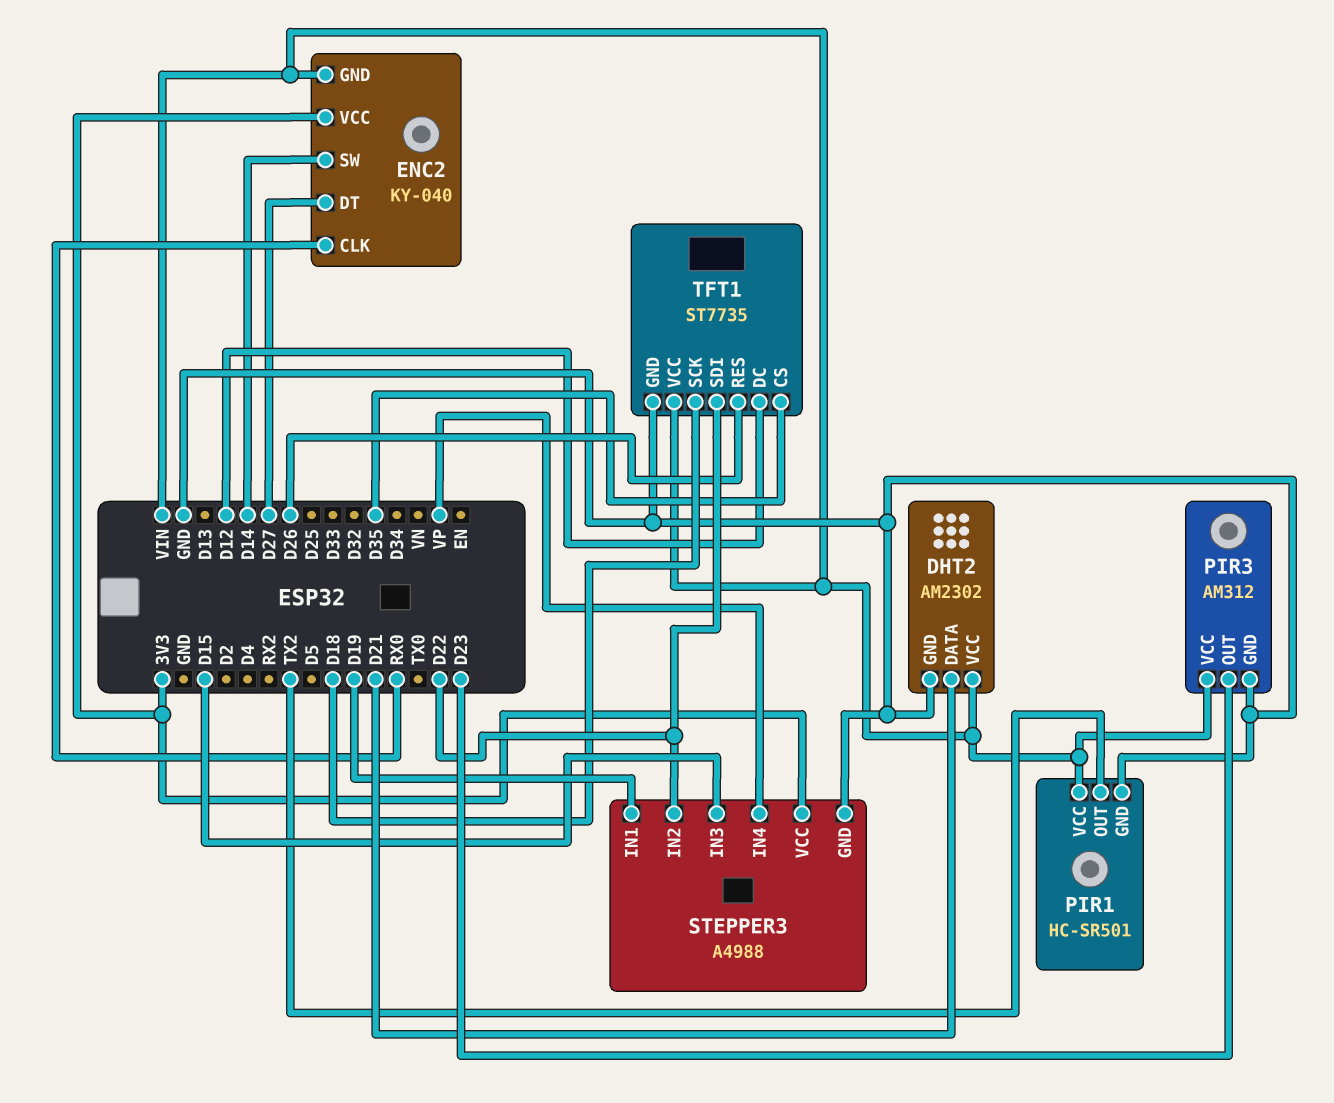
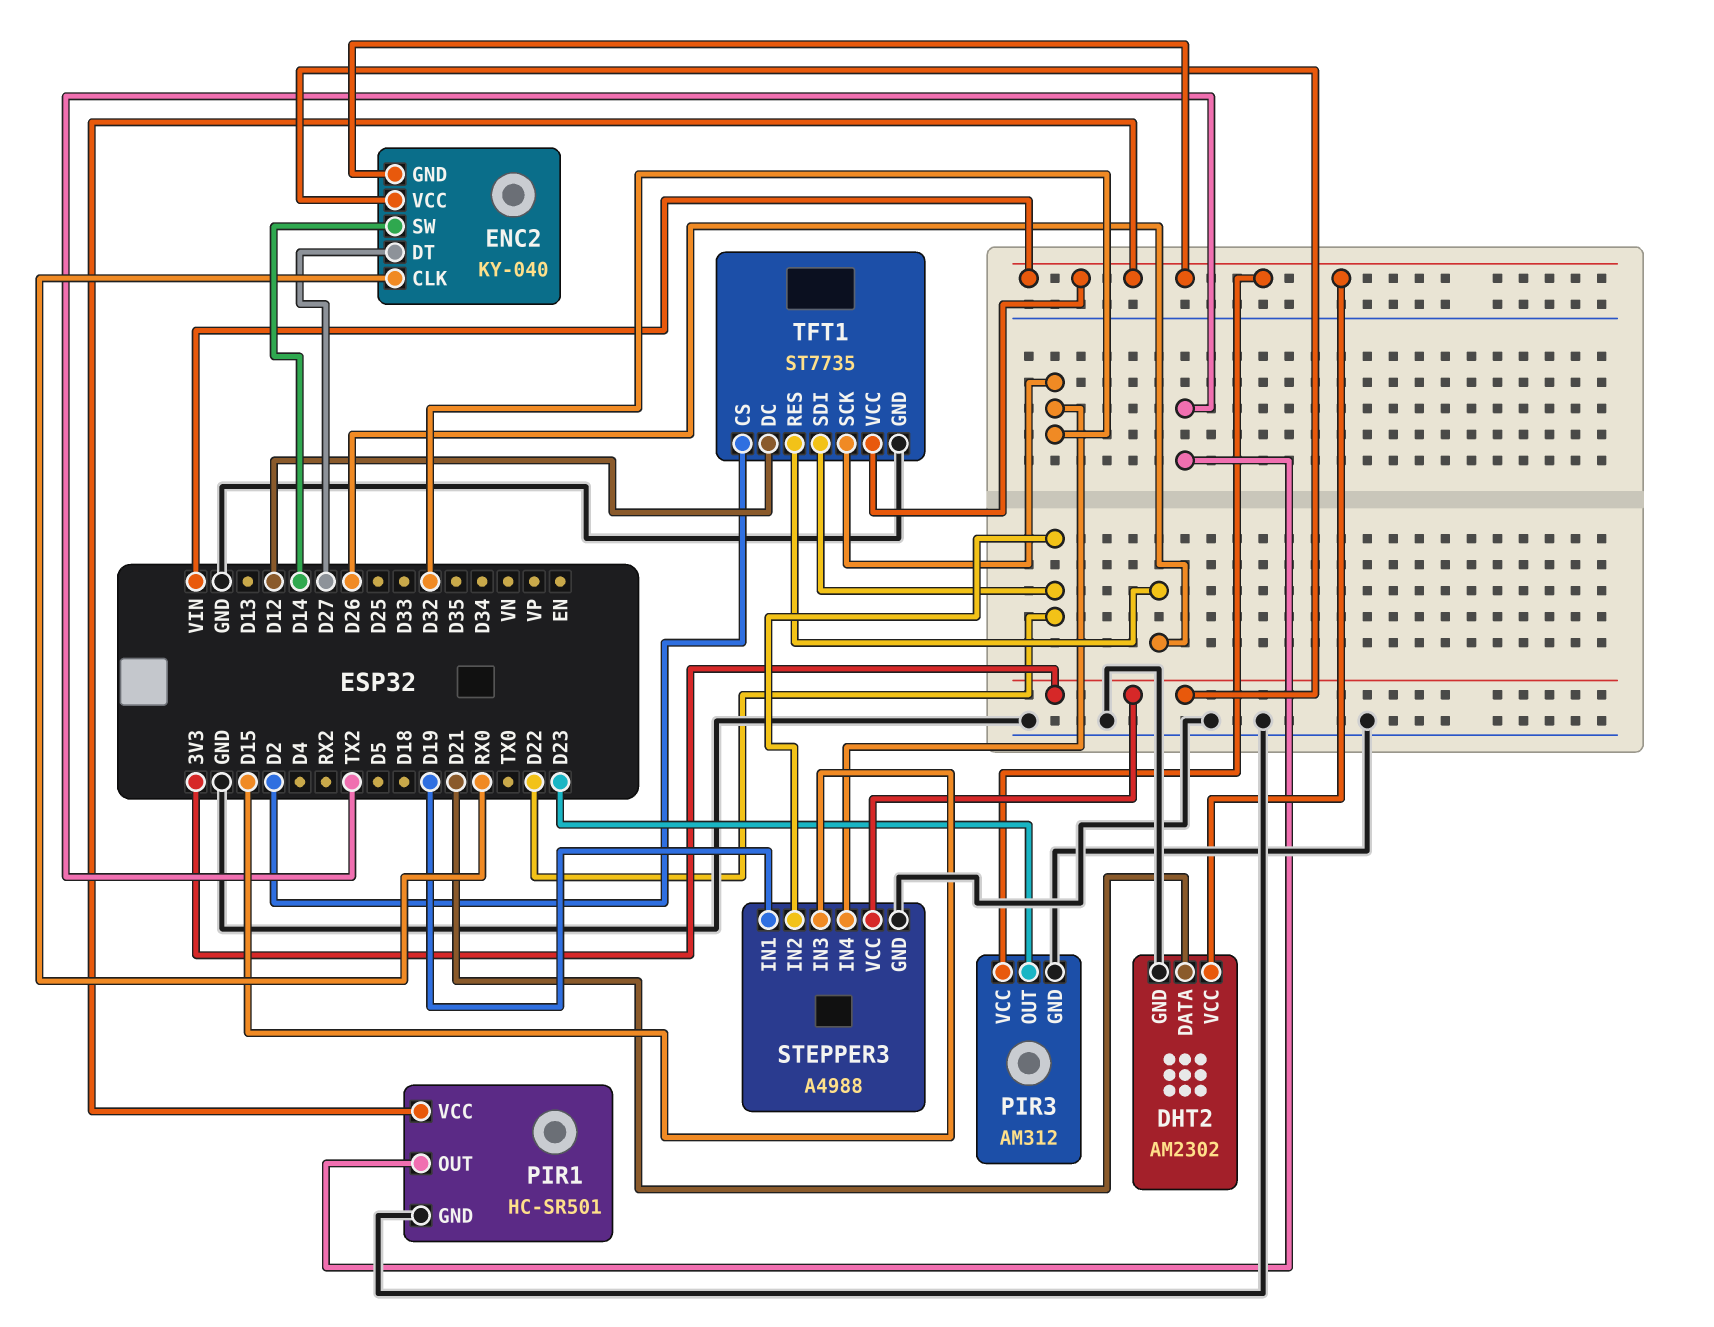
STEPPER3 pin IN4: VP -> D32
TFT1 pin CS: D35 -> D2
TFT1 pin SCK: D18 -> D32

